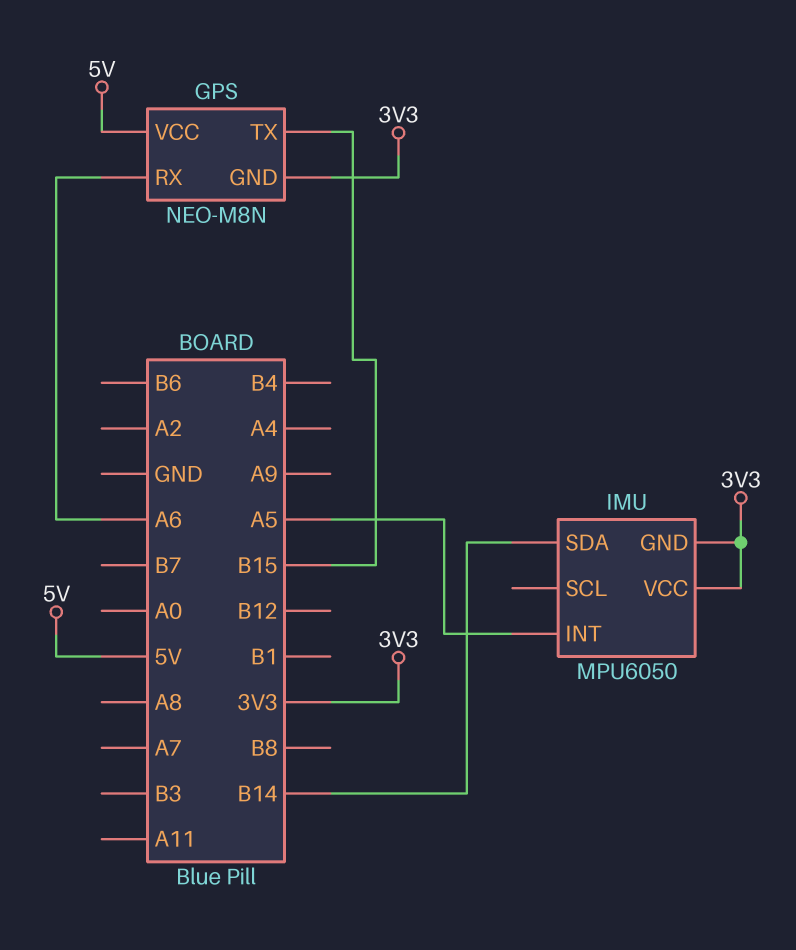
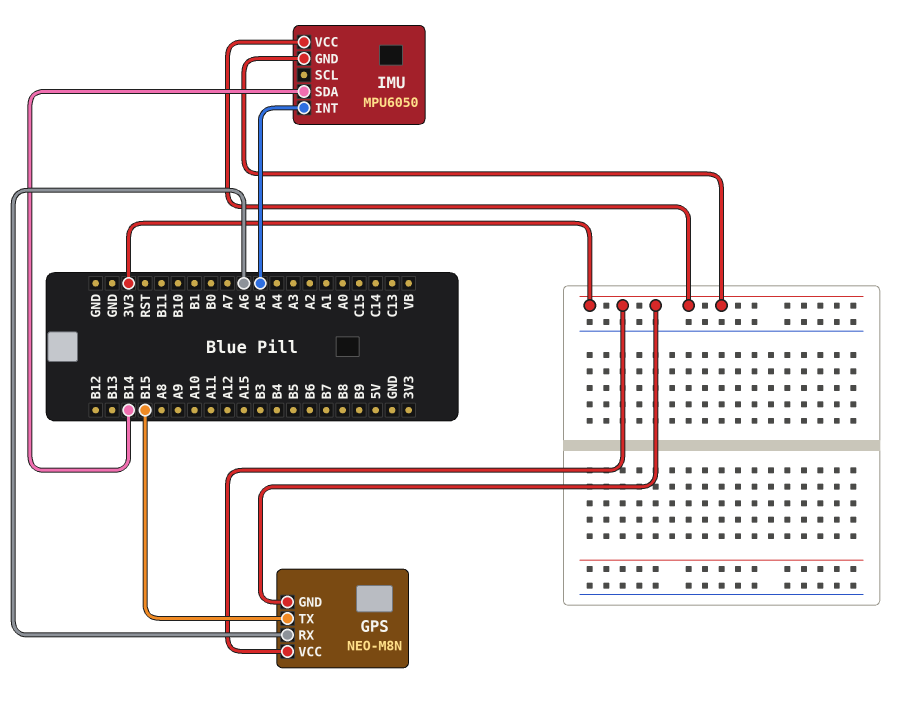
GPS pin VCC: 5V -> 3V3

